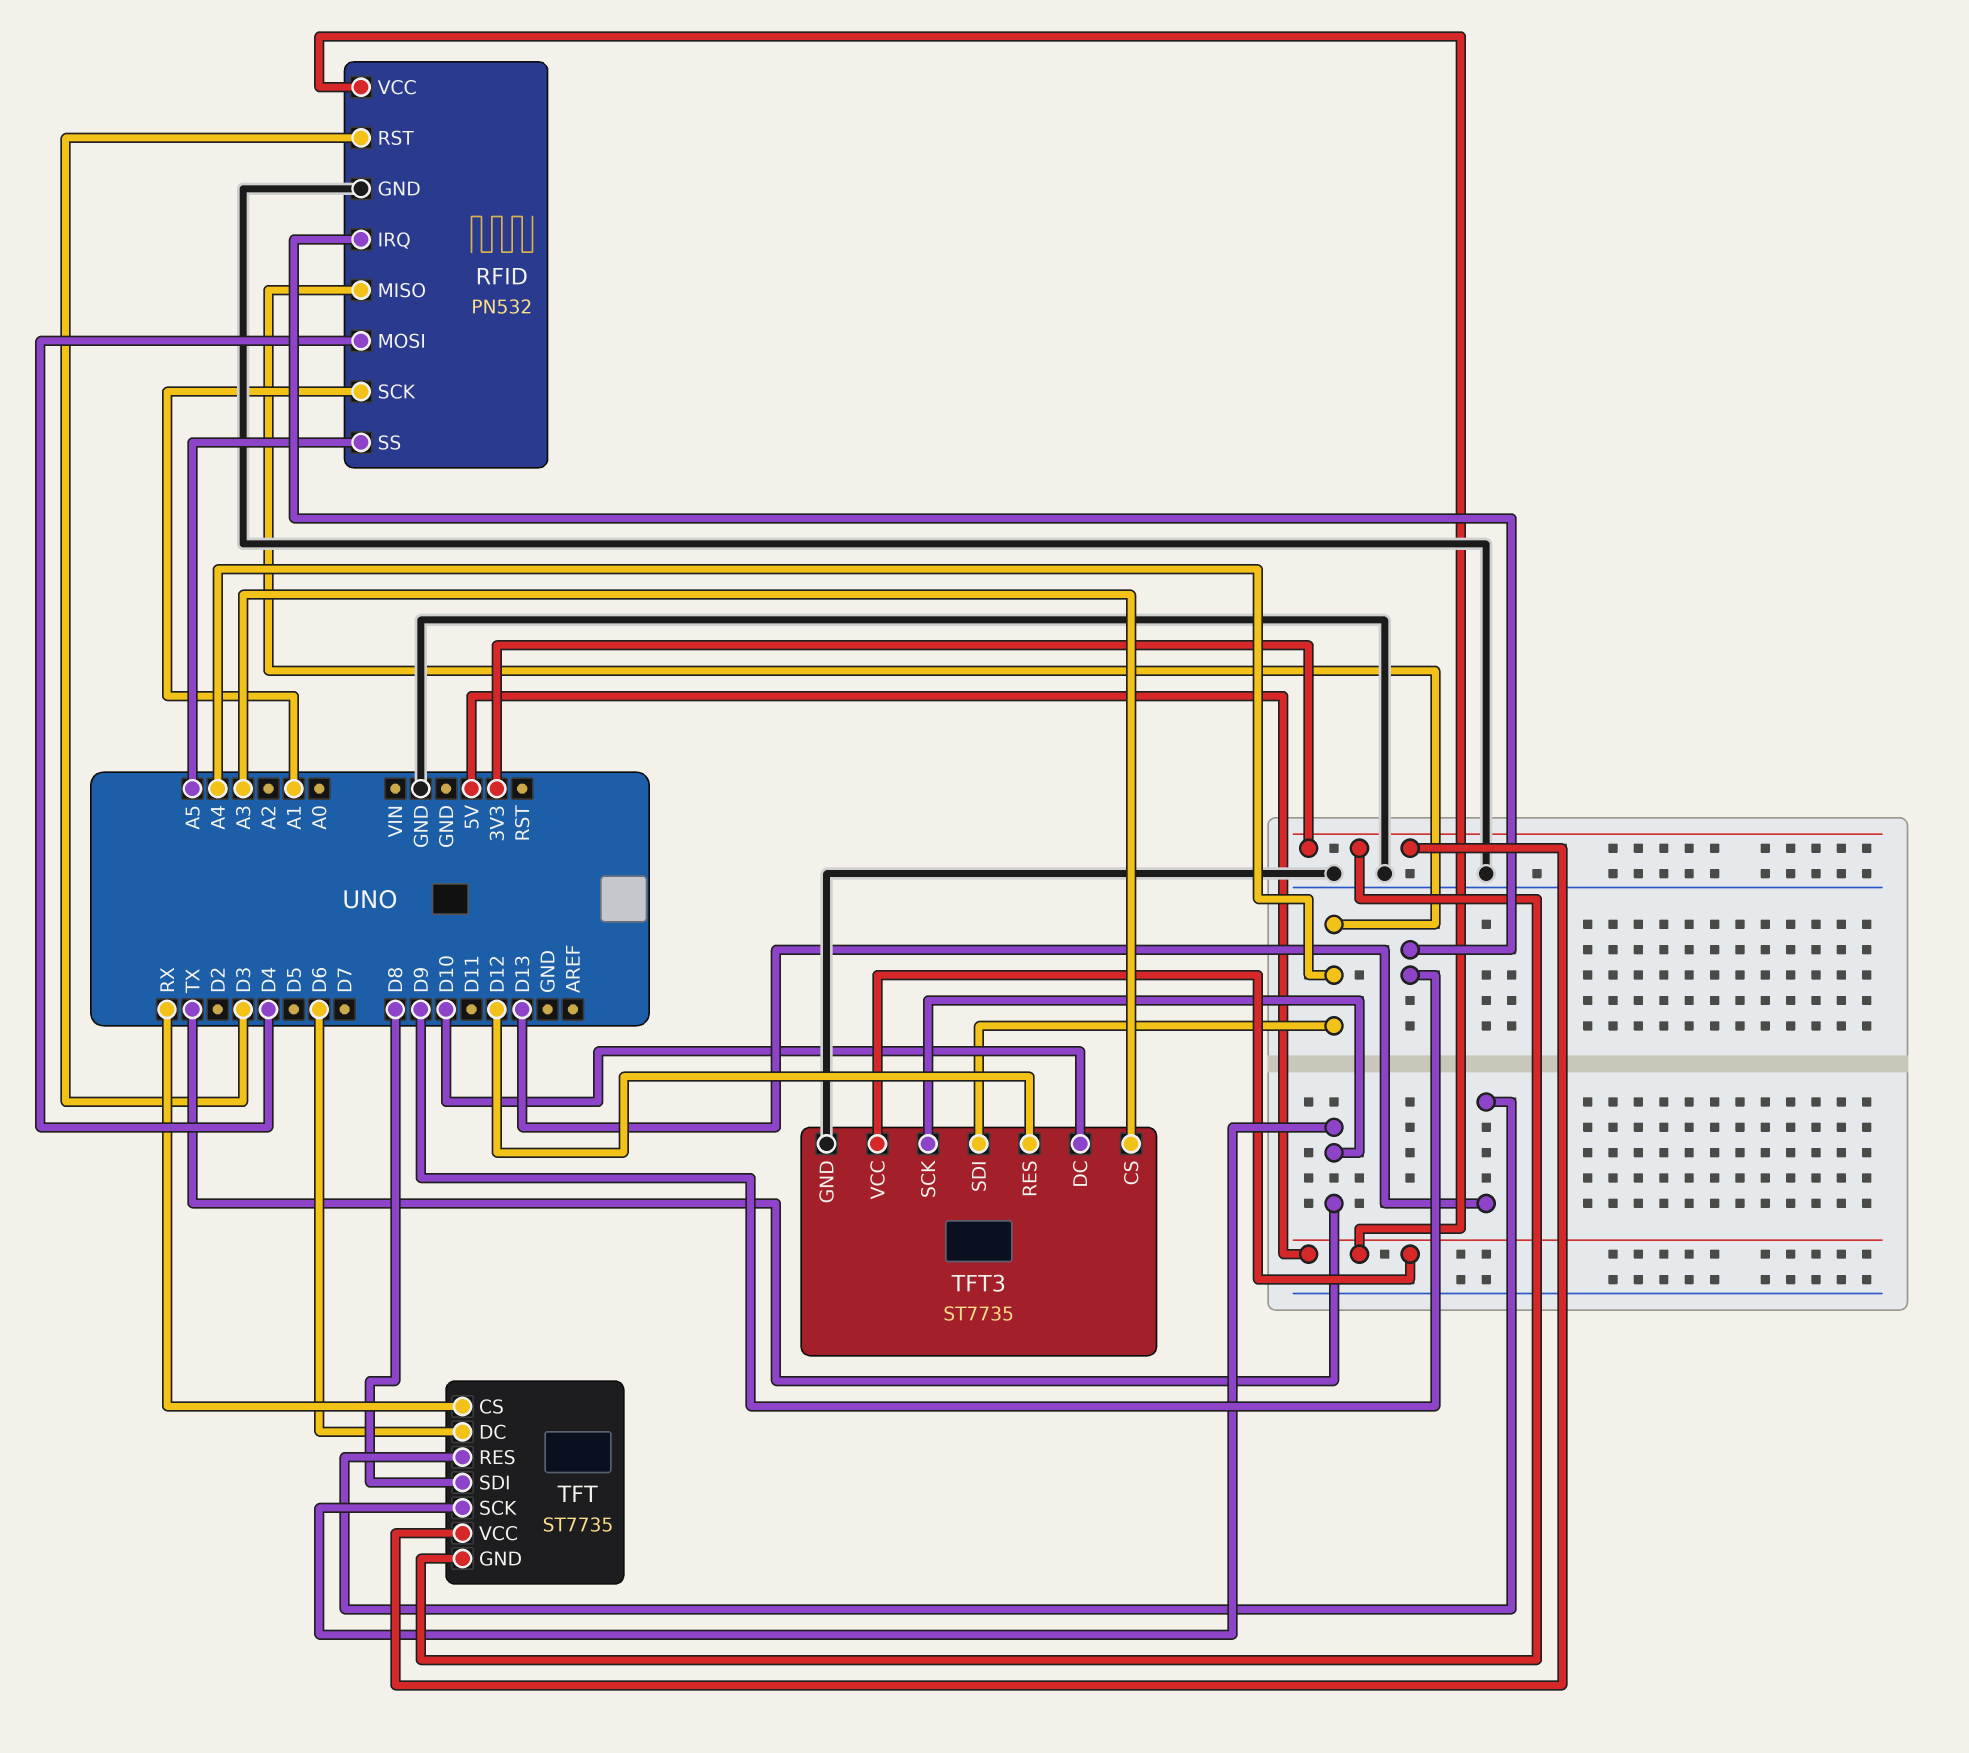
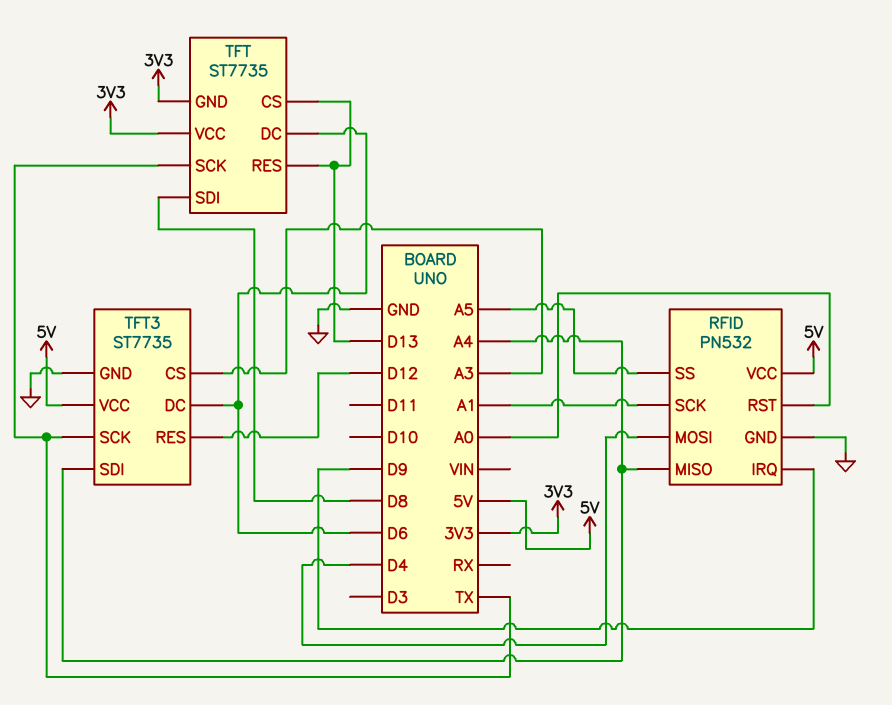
RFID pin RST: D3 -> A0
TFT pin CS: RX -> D13
TFT3 pin DC: D10 -> D6

